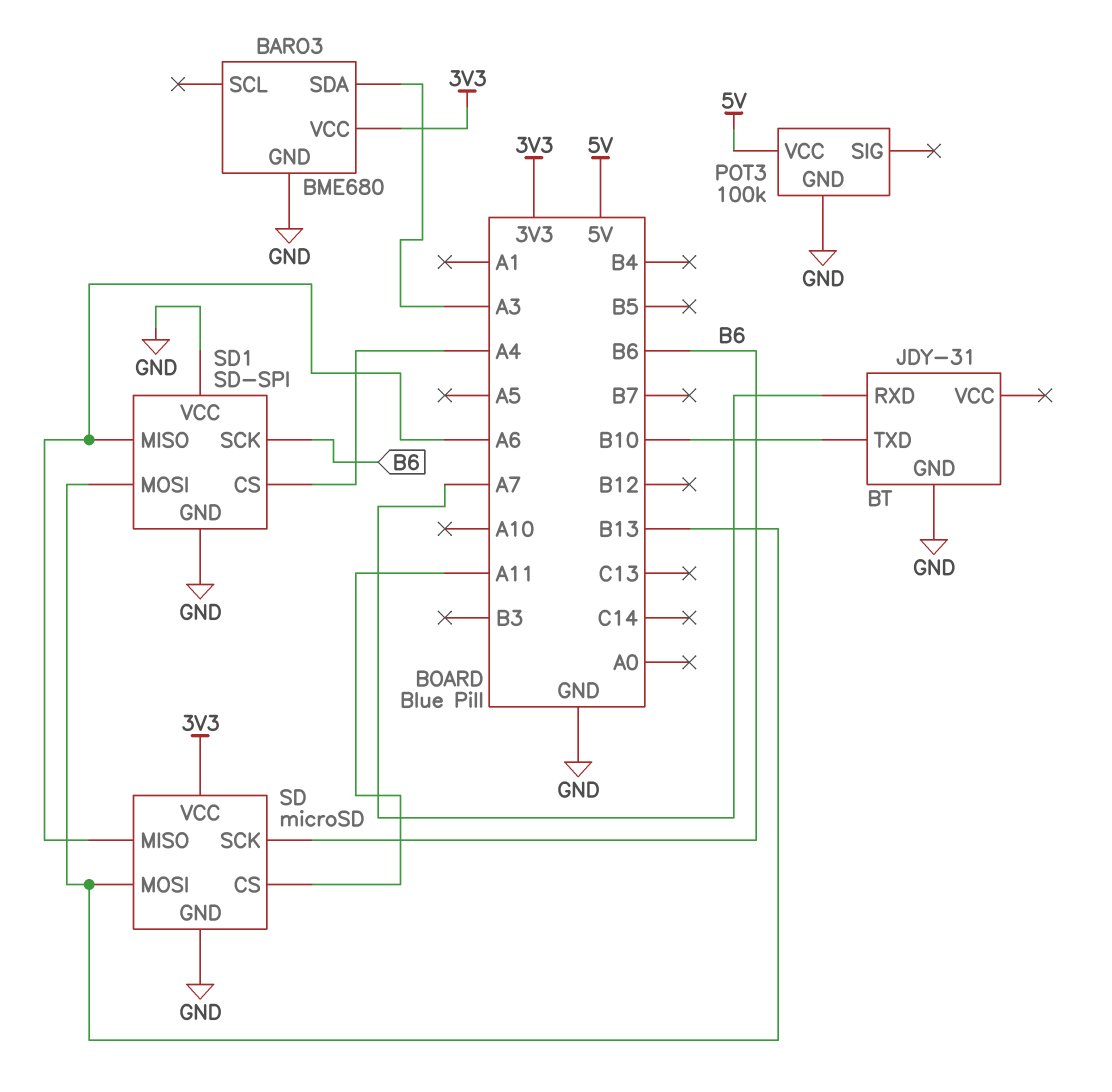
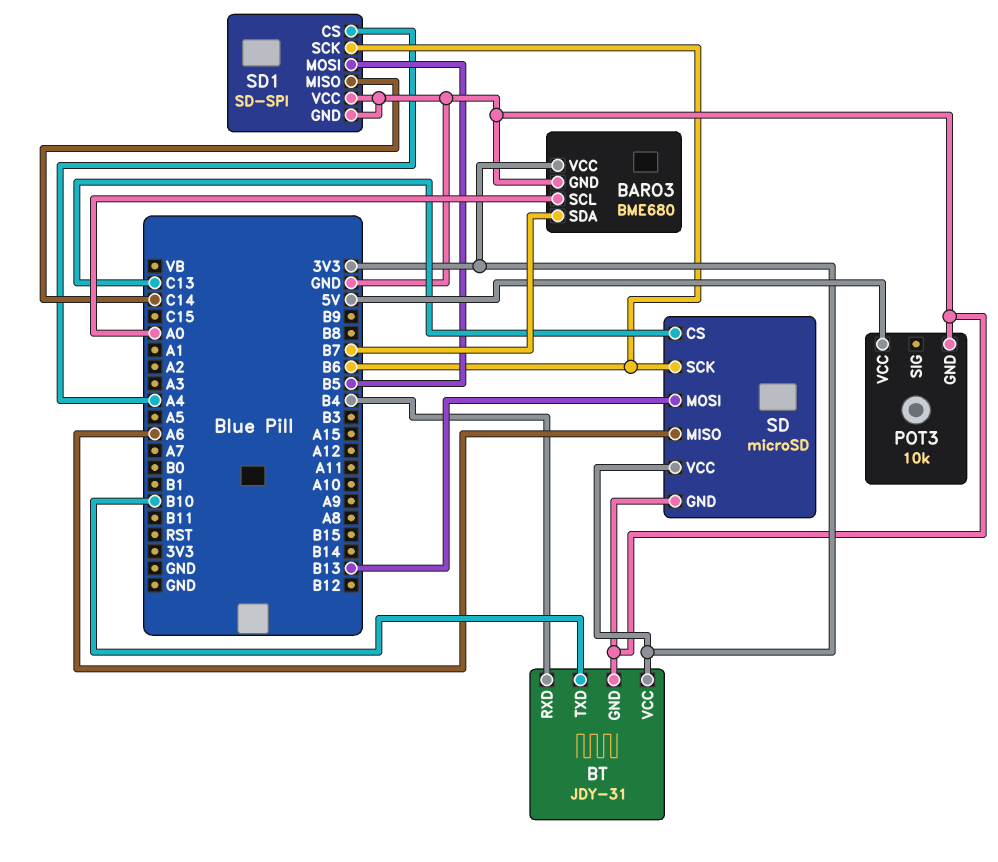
BARO3 pin SCL: none -> A0
BARO3 pin SDA: A3 -> B7
BT pin RXD: A7 -> B4
BT pin VCC: none -> 3V3
POT3: 100k -> 10k
SD pin CS: A11 -> C13
SD1 pin MISO: A6 -> C14
SD1 pin MOSI: B13 -> B5

